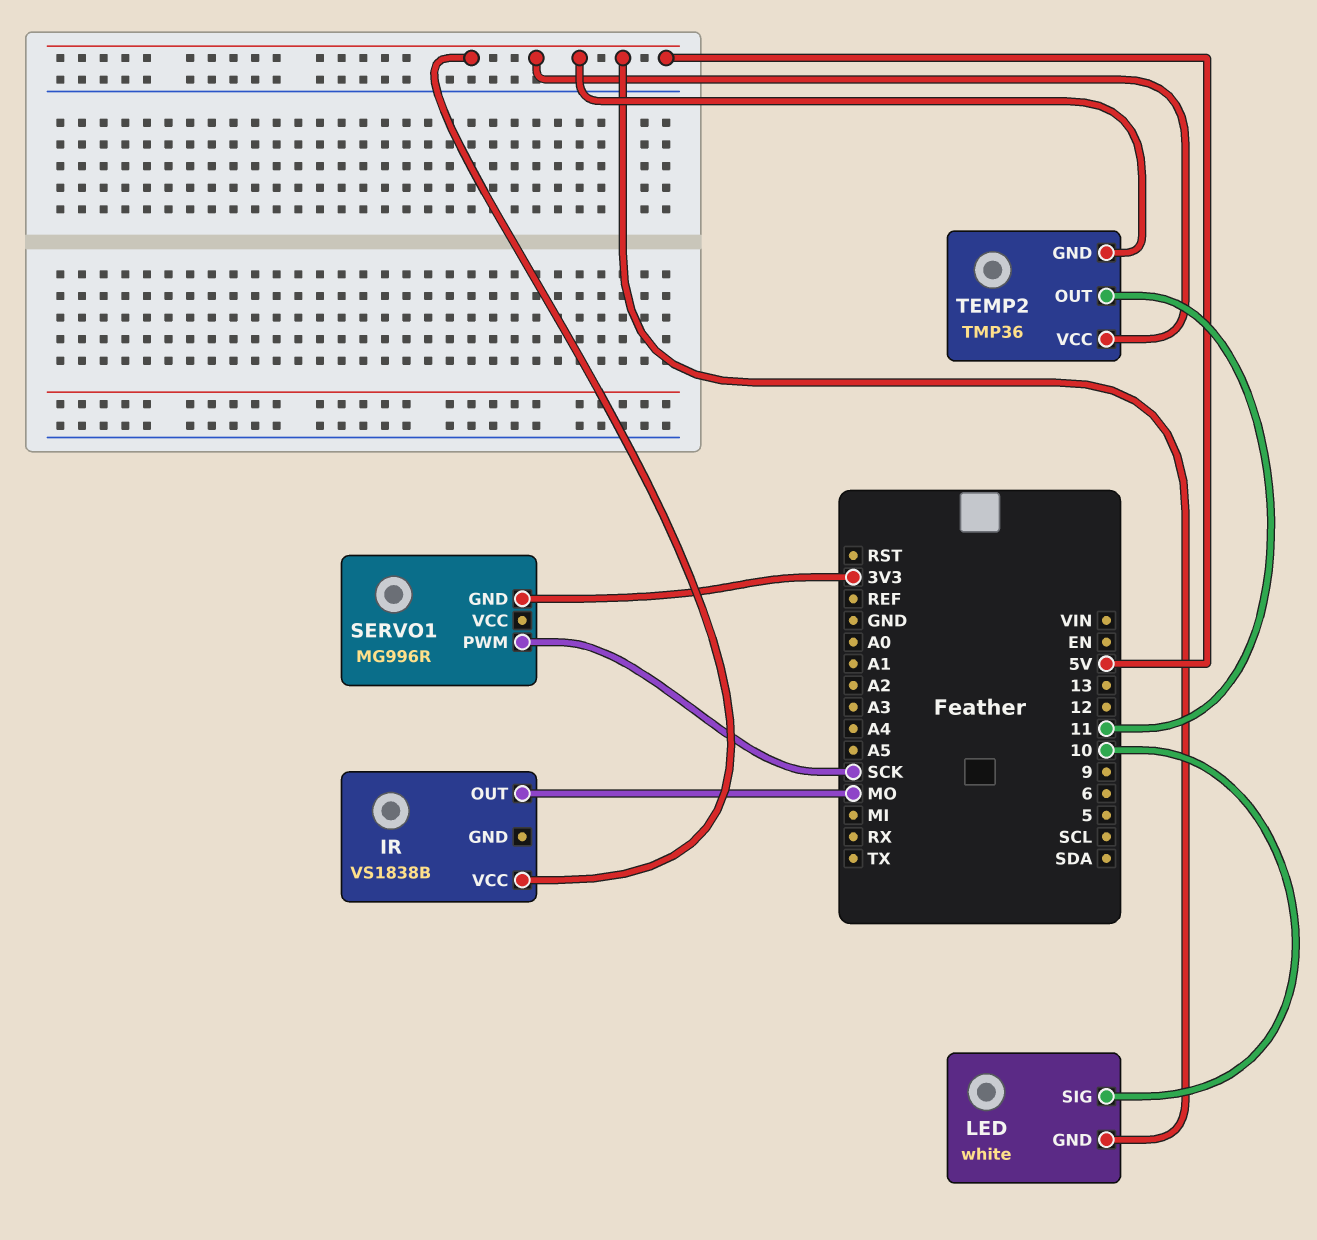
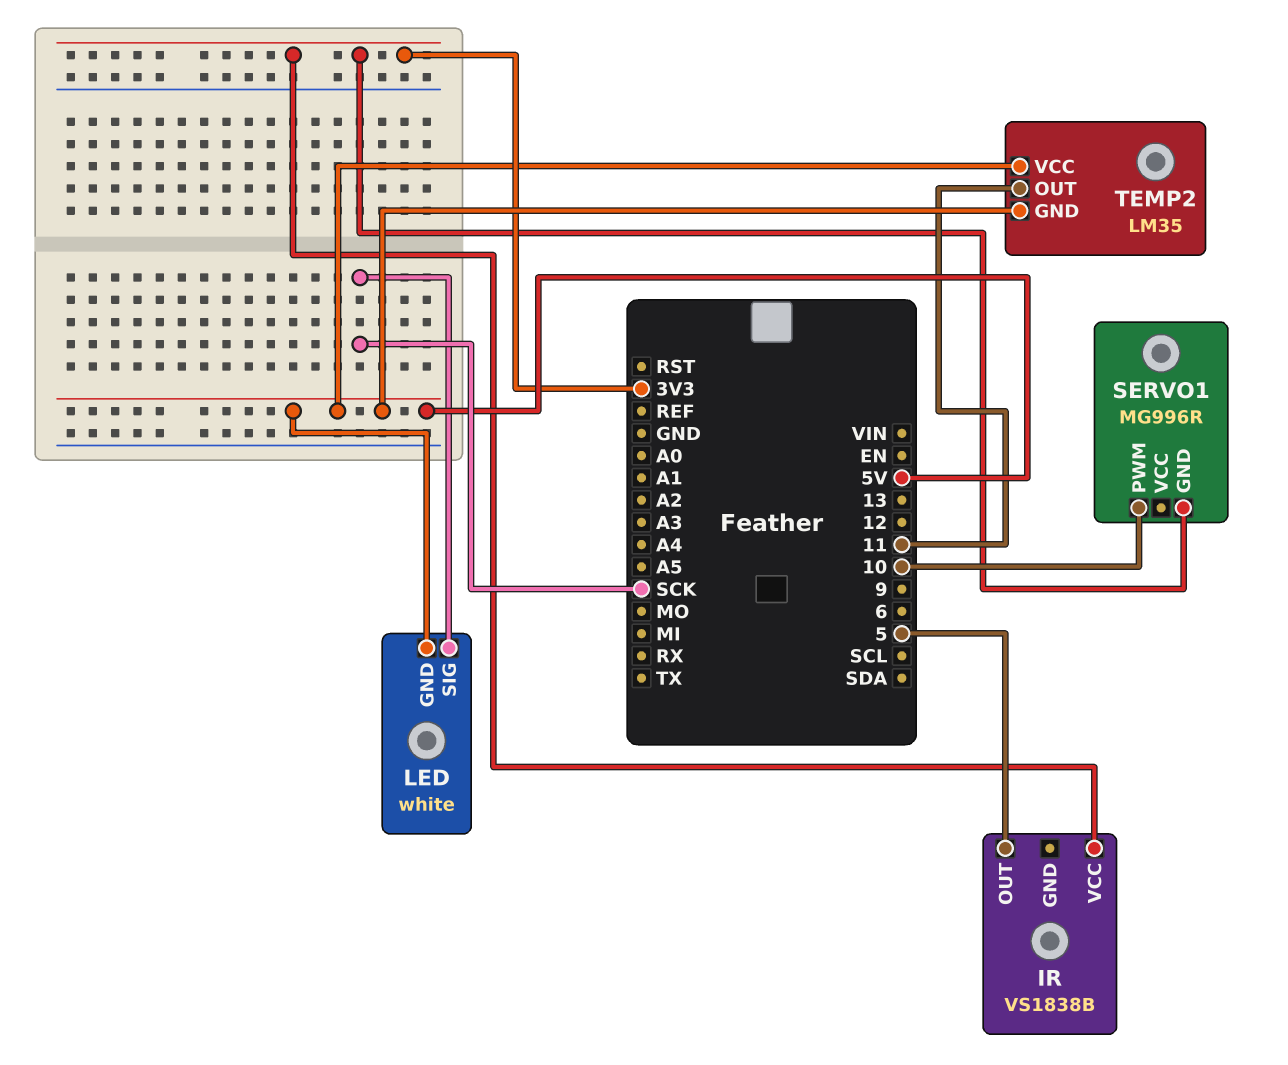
IR pin OUT: MO -> 5
IR pin VCC: 5V -> 3V3
LED pin SIG: 10 -> SCK
SERVO1 pin PWM: SCK -> 10
TEMP2: TMP36 -> LM35

